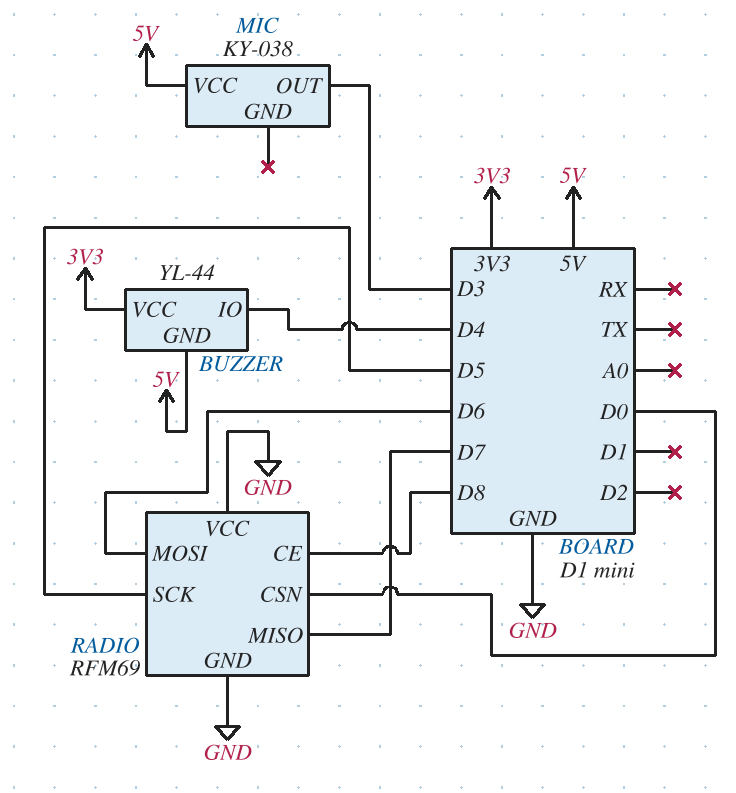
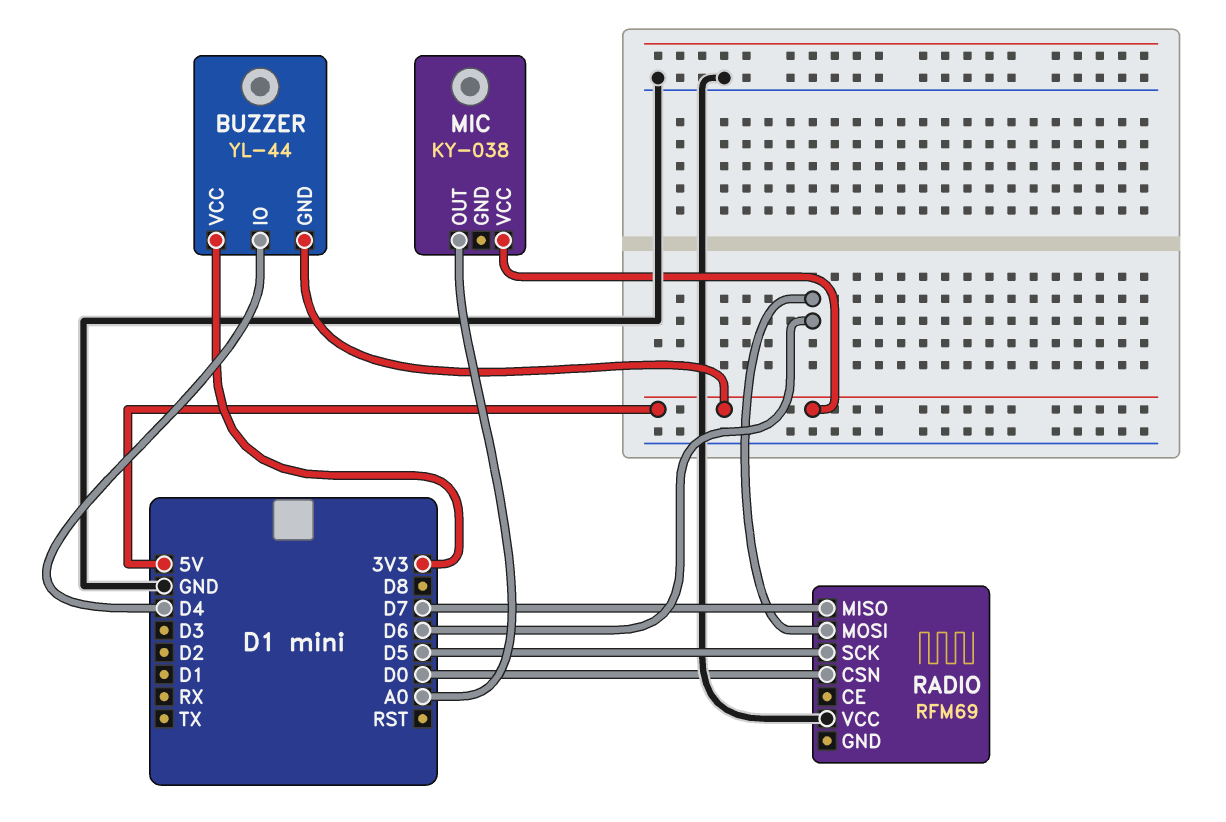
MIC pin OUT: D3 -> A0
RADIO pin CE: D8 -> none
RADIO pin GND: GND -> none

